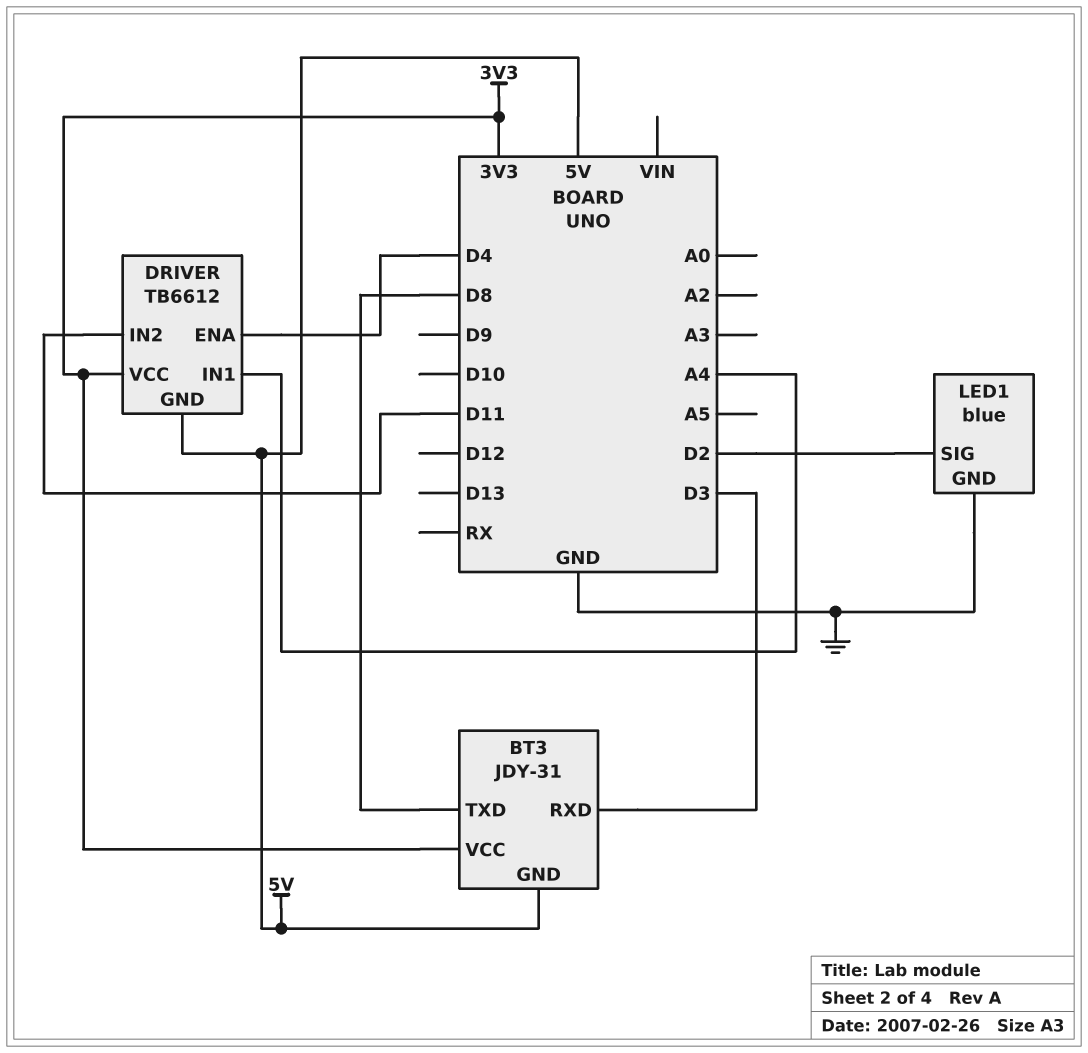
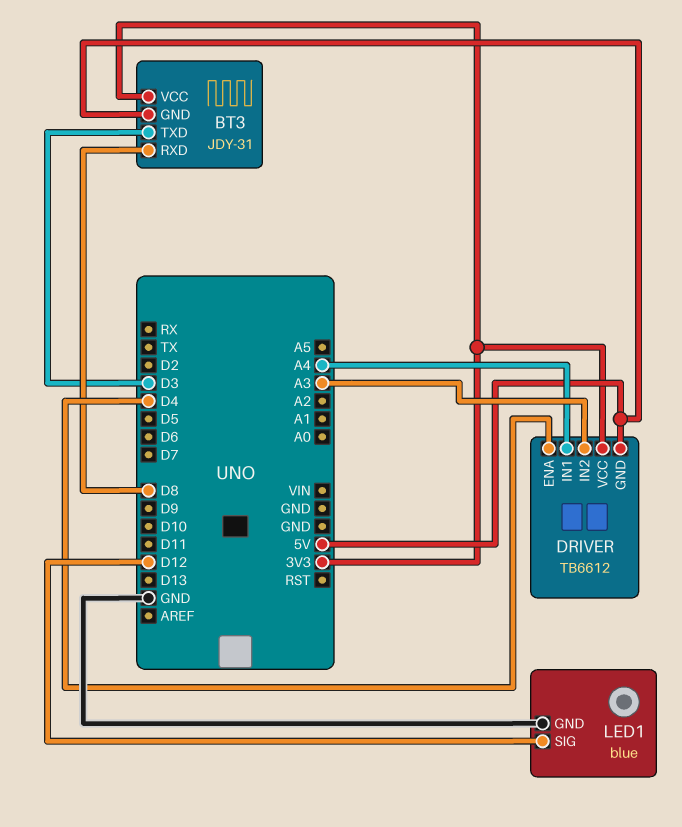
BT3 pin RXD: D3 -> D8
BT3 pin TXD: D8 -> D3
DRIVER pin IN2: D11 -> A3
LED1 pin SIG: D2 -> D12

